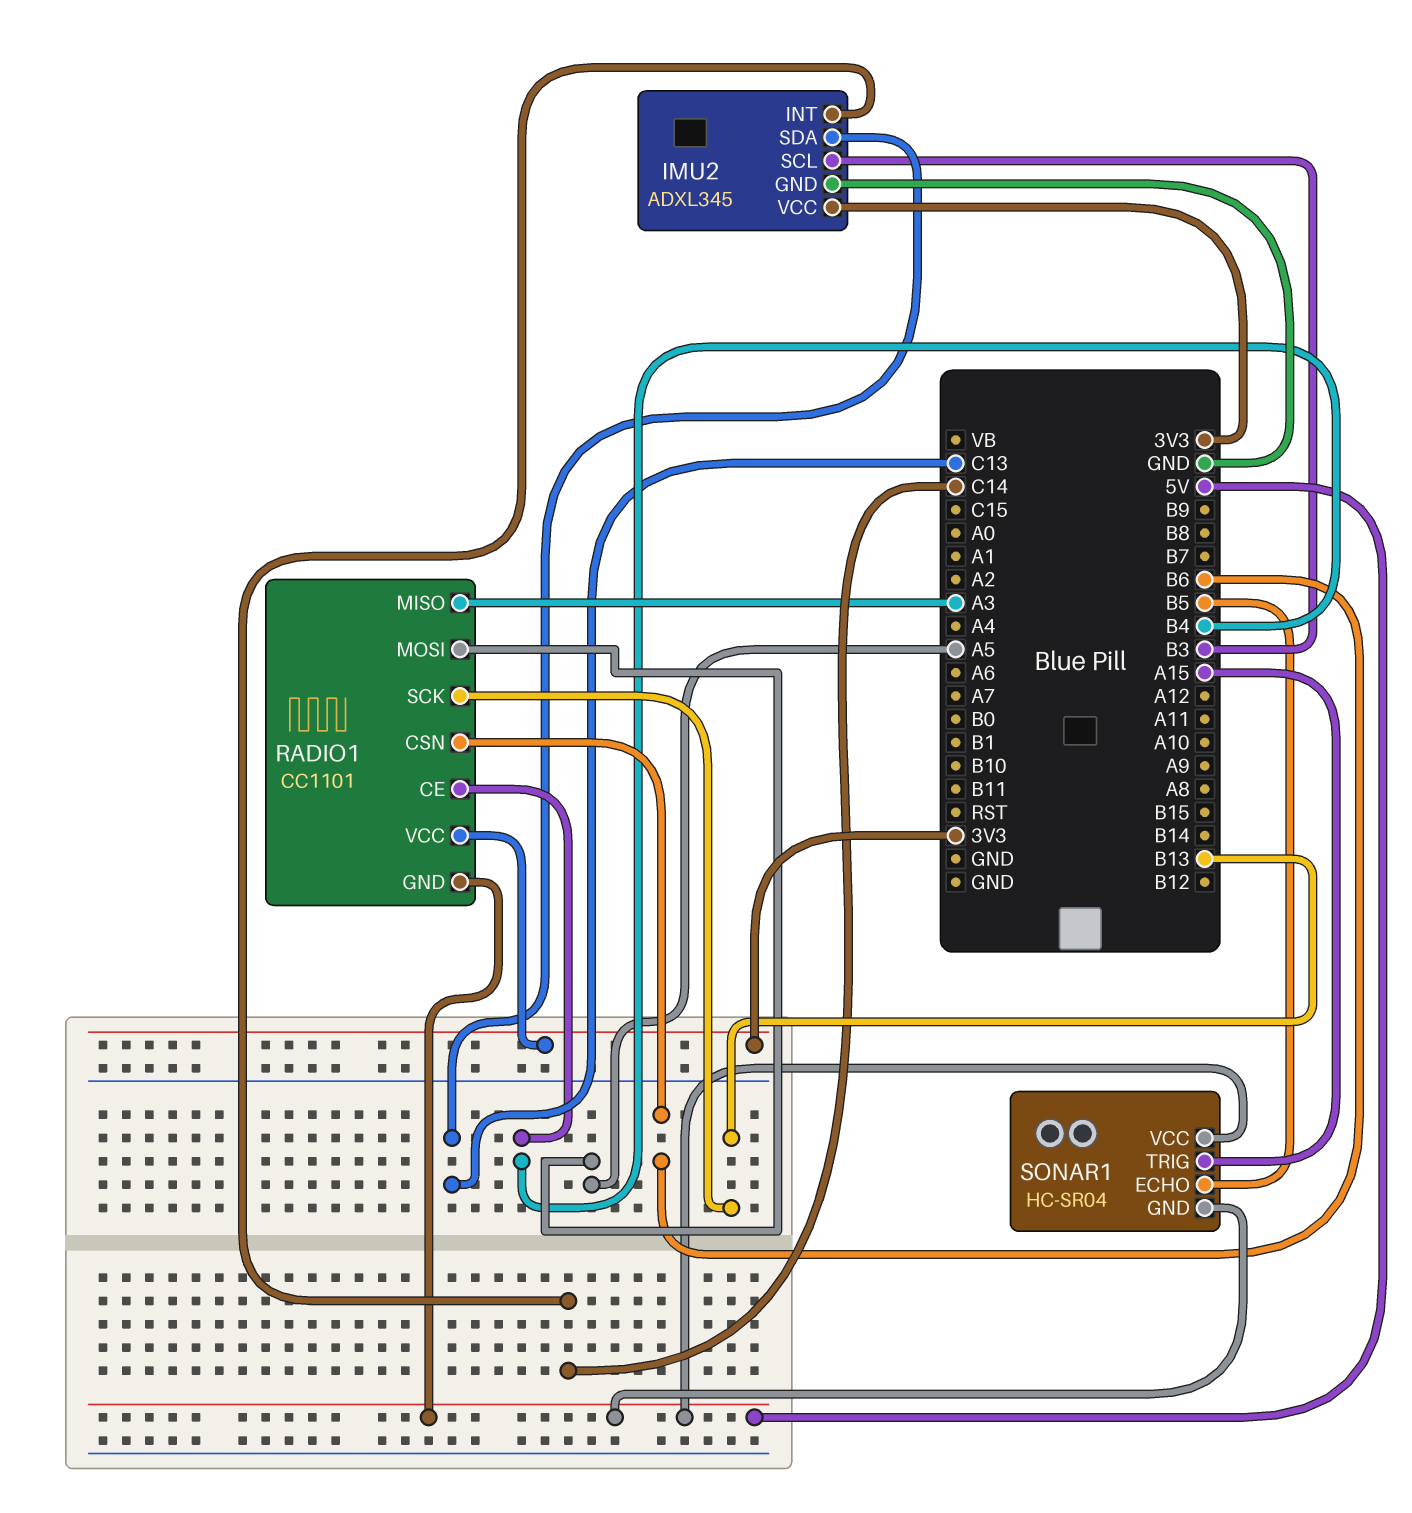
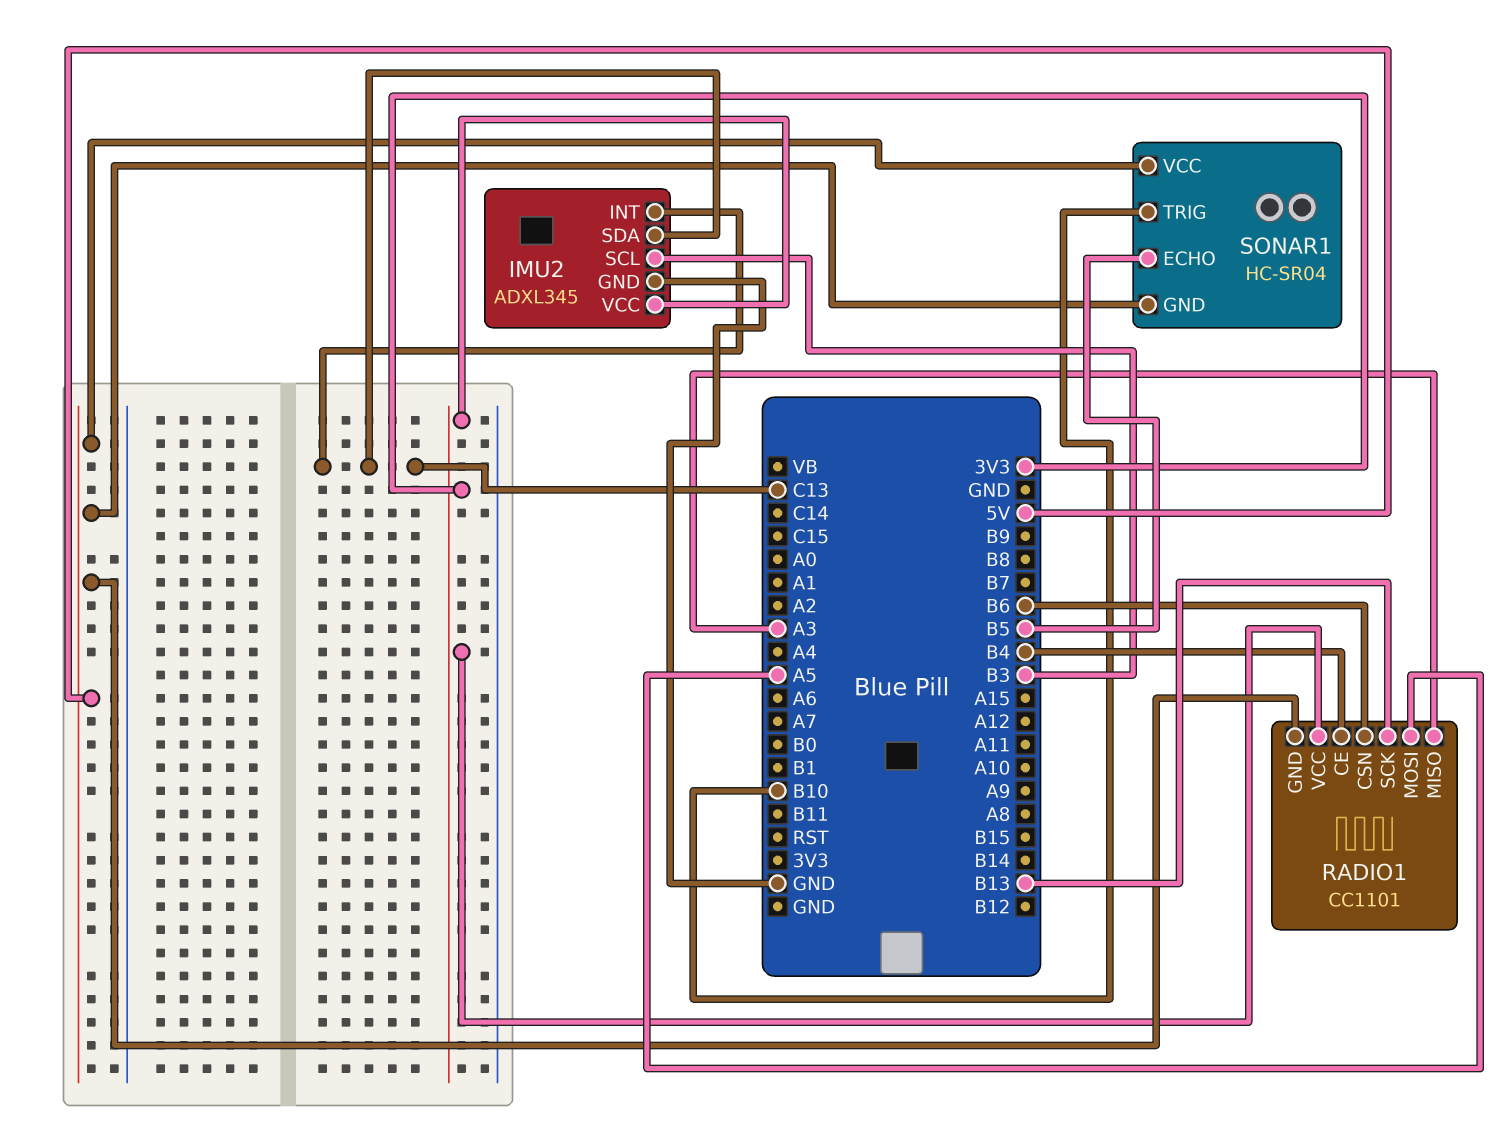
IMU2 pin INT: C14 -> C13
SONAR1 pin TRIG: A15 -> B10

